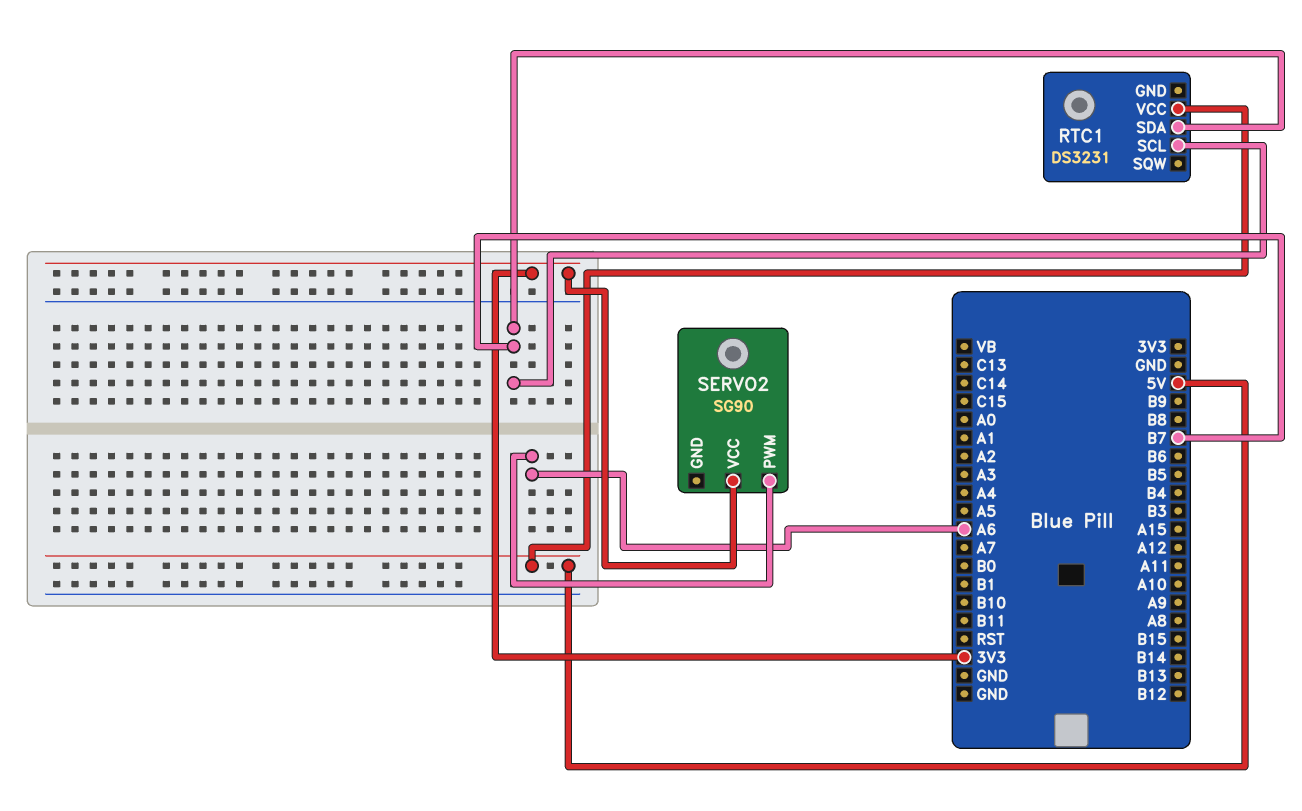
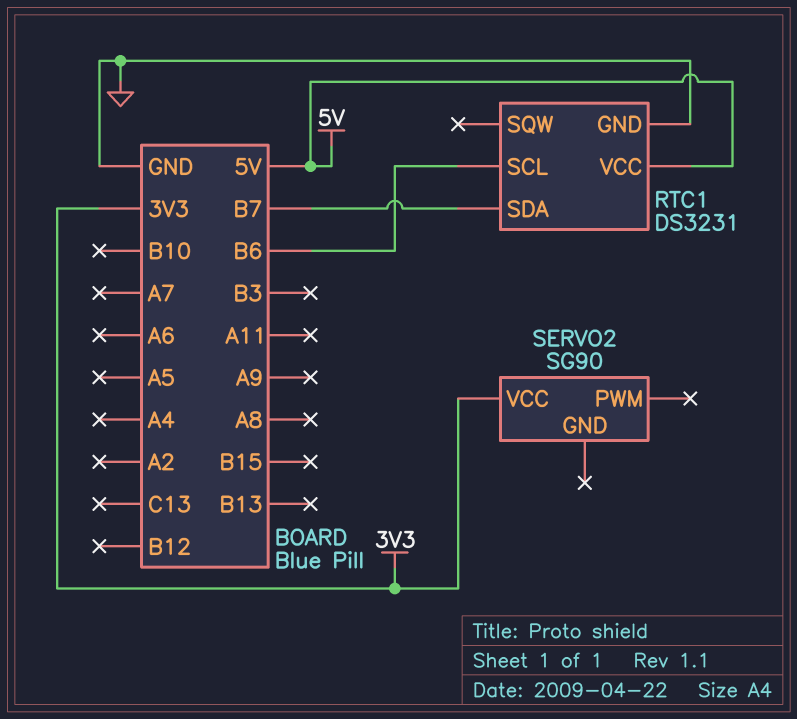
RTC1 pin GND: none -> GND
RTC1 pin SCL: B7 -> B6
SERVO2 pin PWM: A6 -> none

